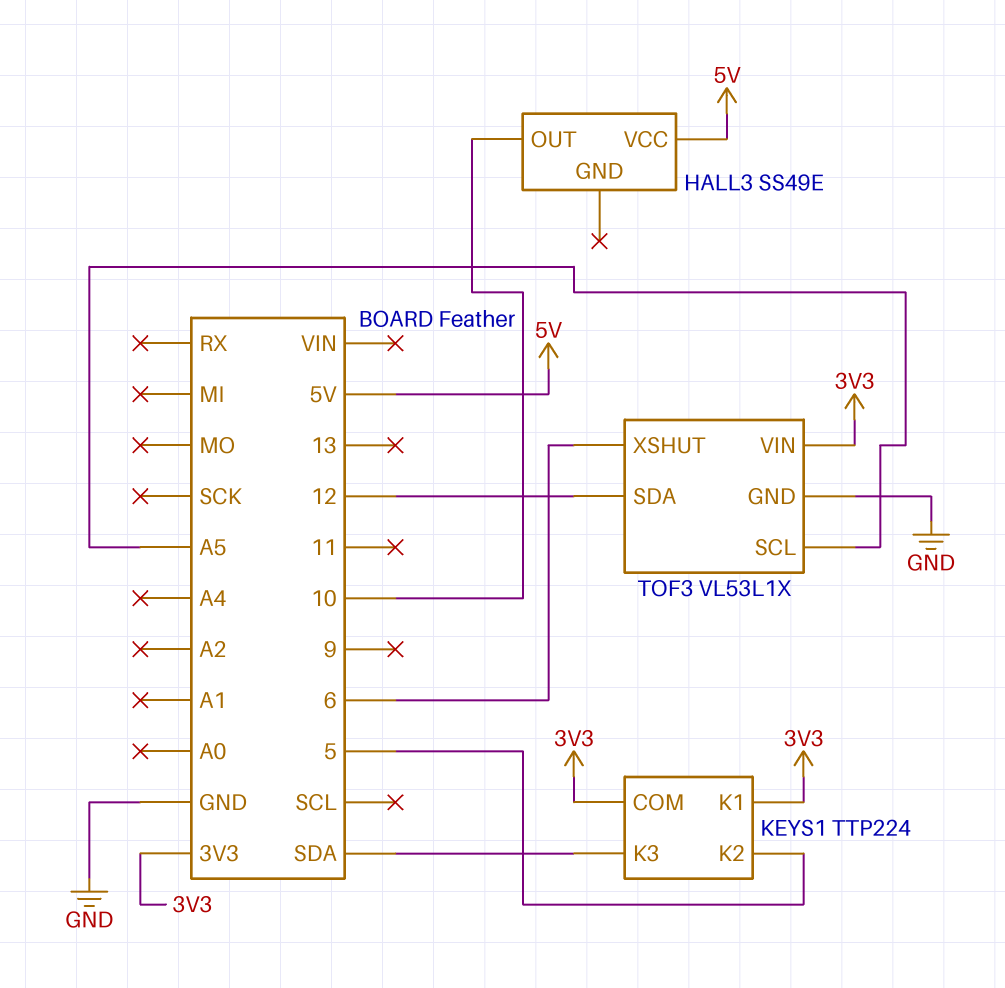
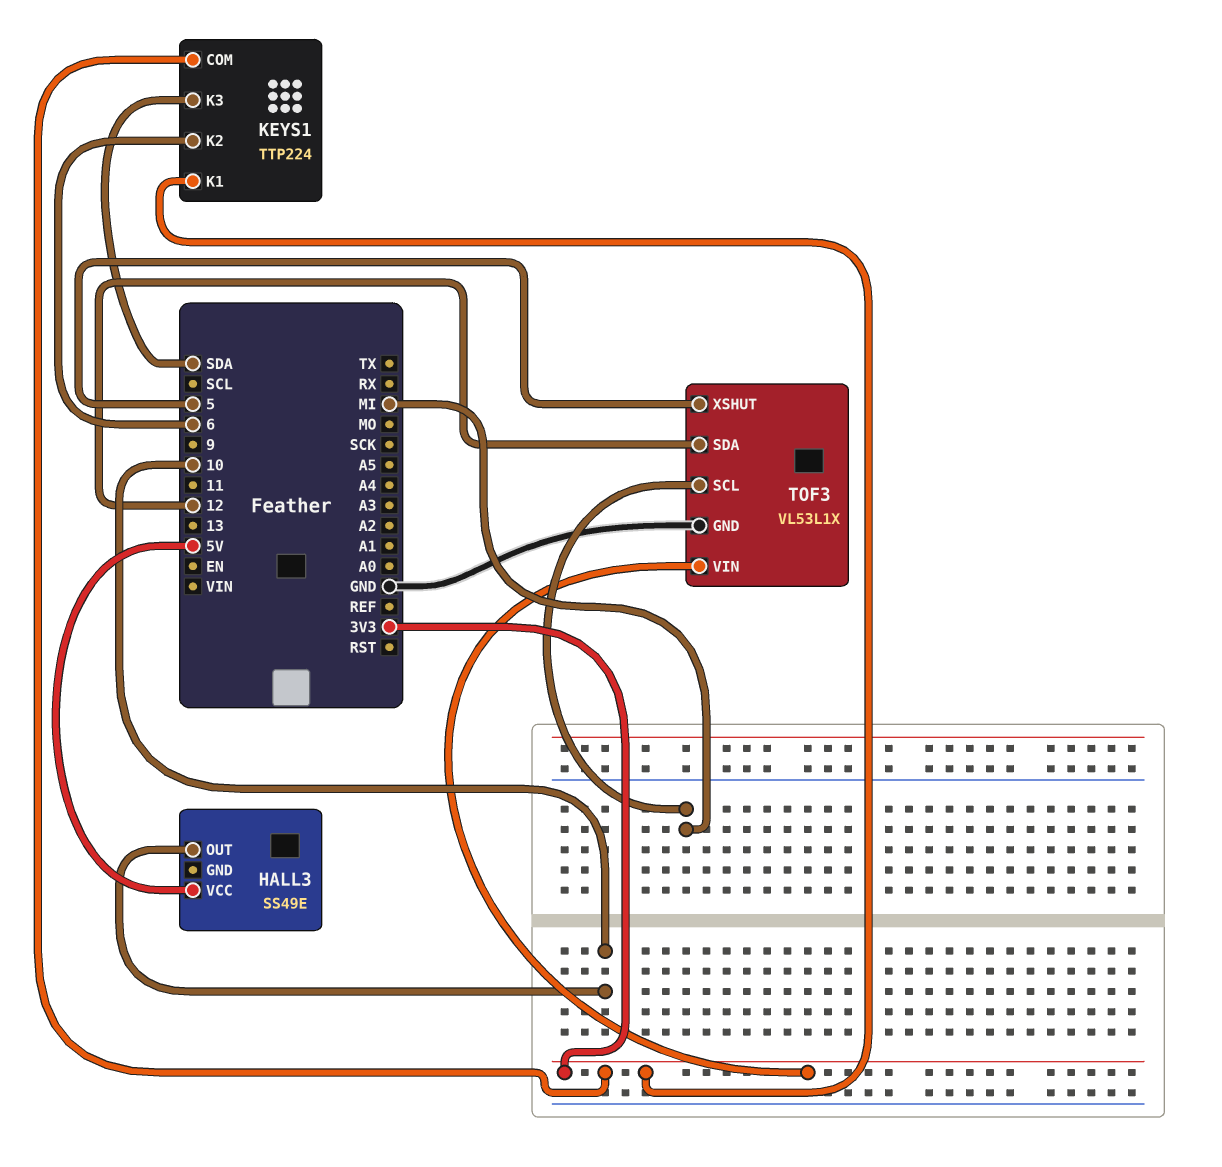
KEYS1 pin K2: 5 -> 6
TOF3 pin SCL: A5 -> MI
TOF3 pin XSHUT: 6 -> 5

